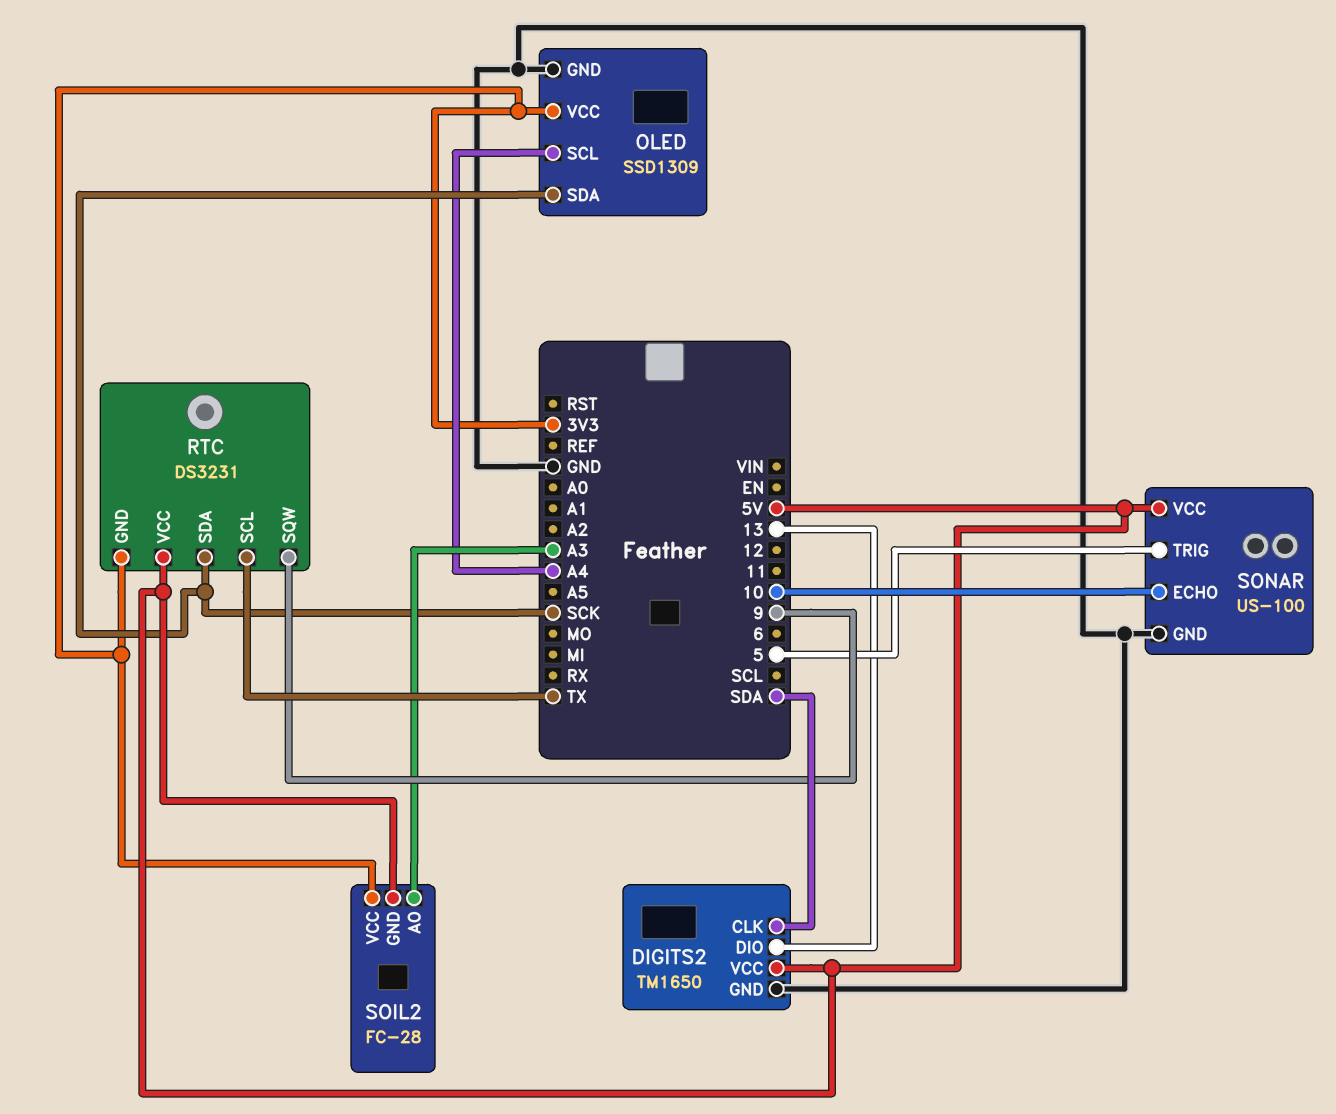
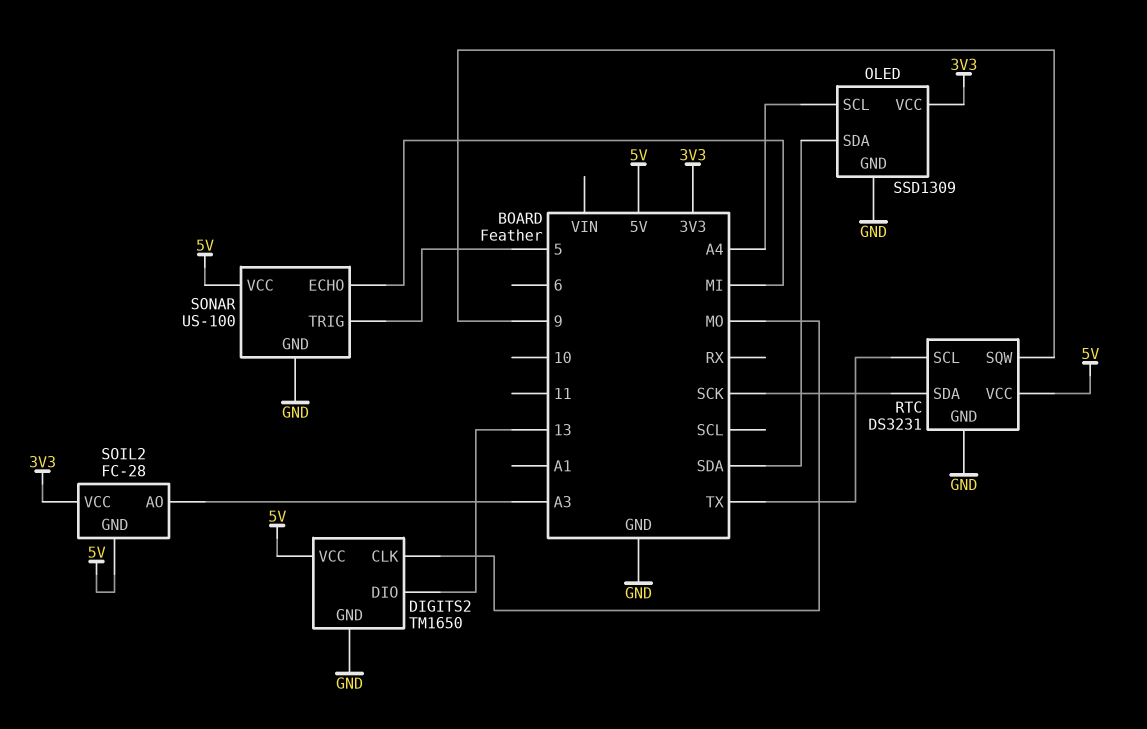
DIGITS2 pin CLK: SDA -> MO
OLED pin SDA: SCK -> SDA
RTC pin GND: 3V3 -> GND
SONAR pin ECHO: 10 -> MI

